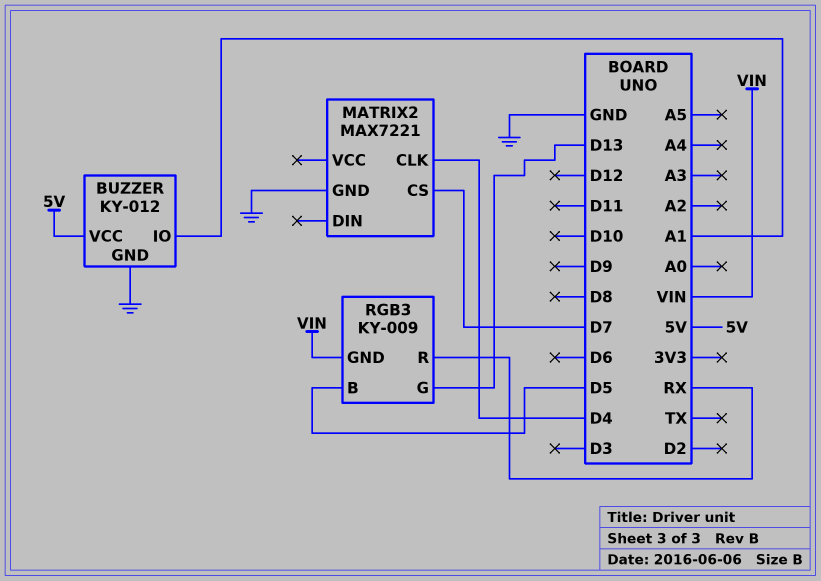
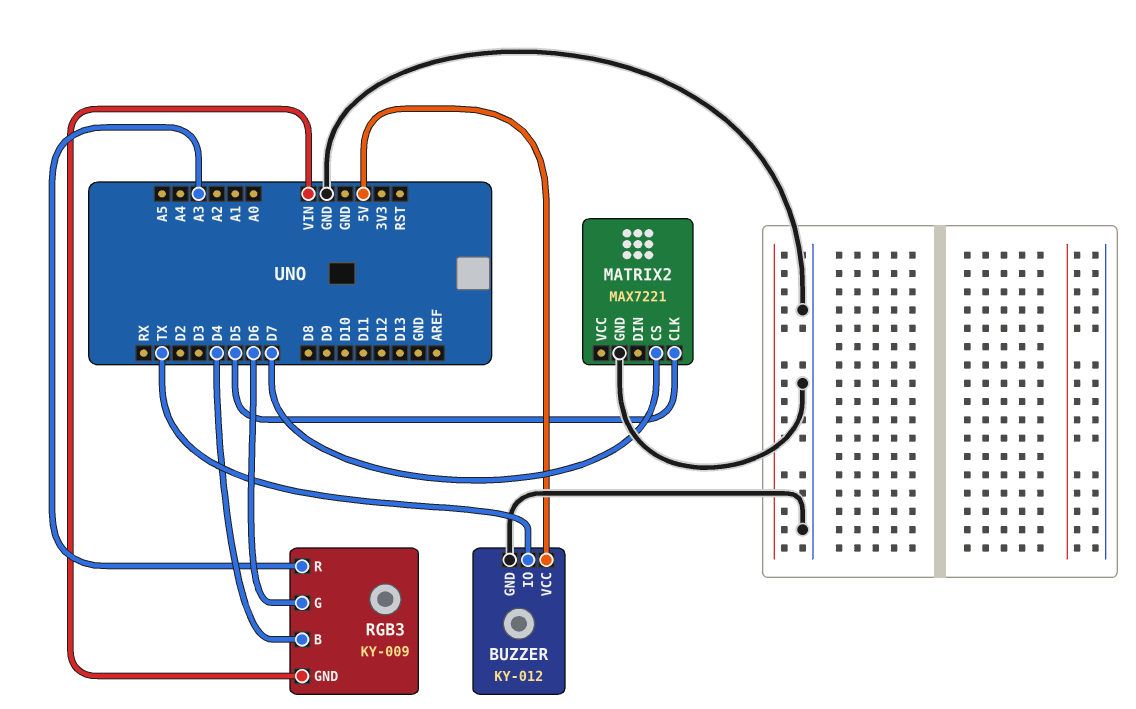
BUZZER pin IO: A1 -> TX
MATRIX2 pin CLK: D4 -> D5
RGB3 pin B: D5 -> D4
RGB3 pin G: D13 -> D6
RGB3 pin R: RX -> A3

